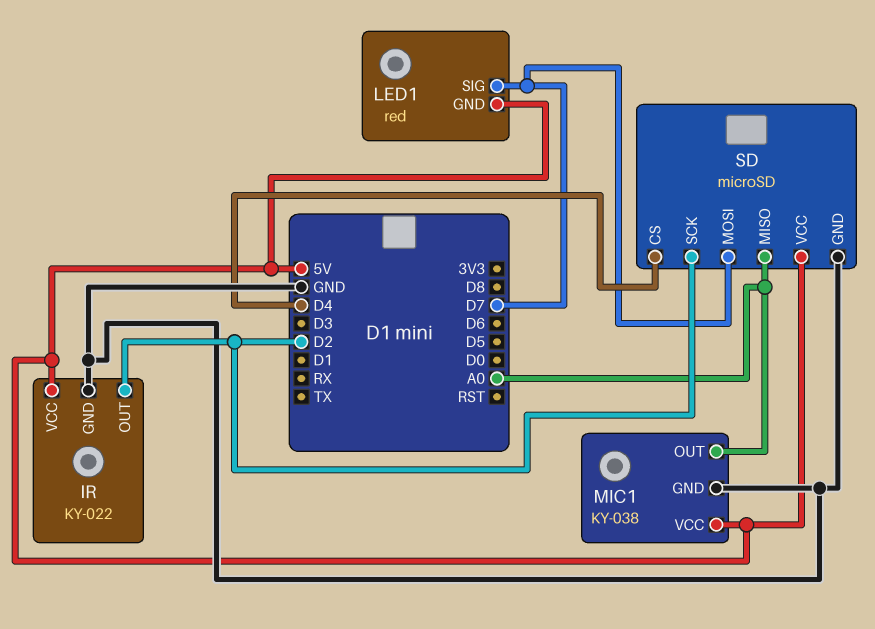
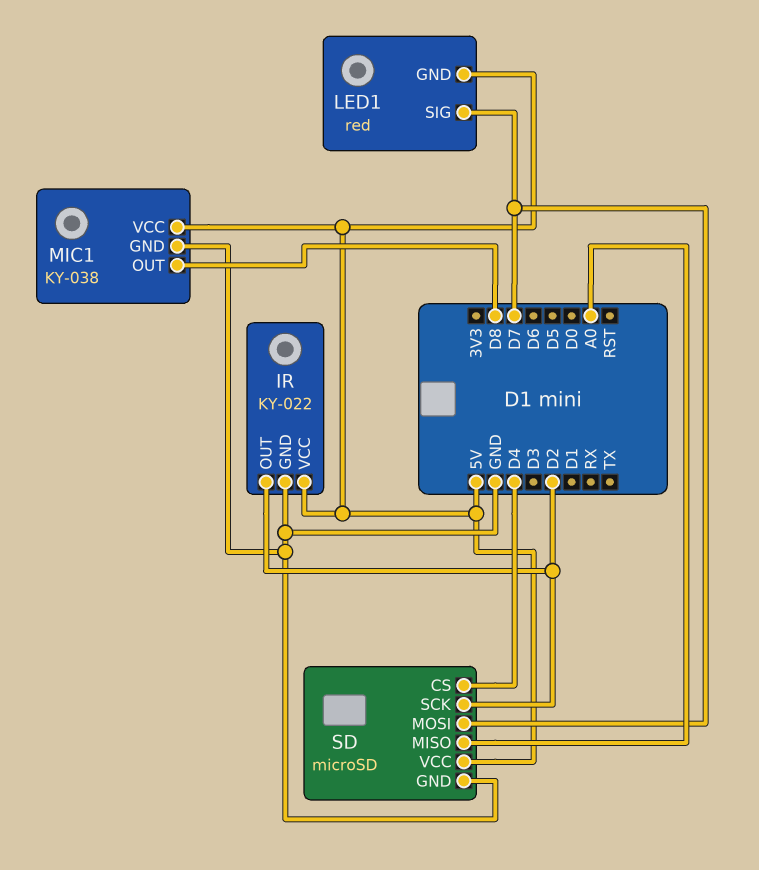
MIC1 pin OUT: A0 -> D8

